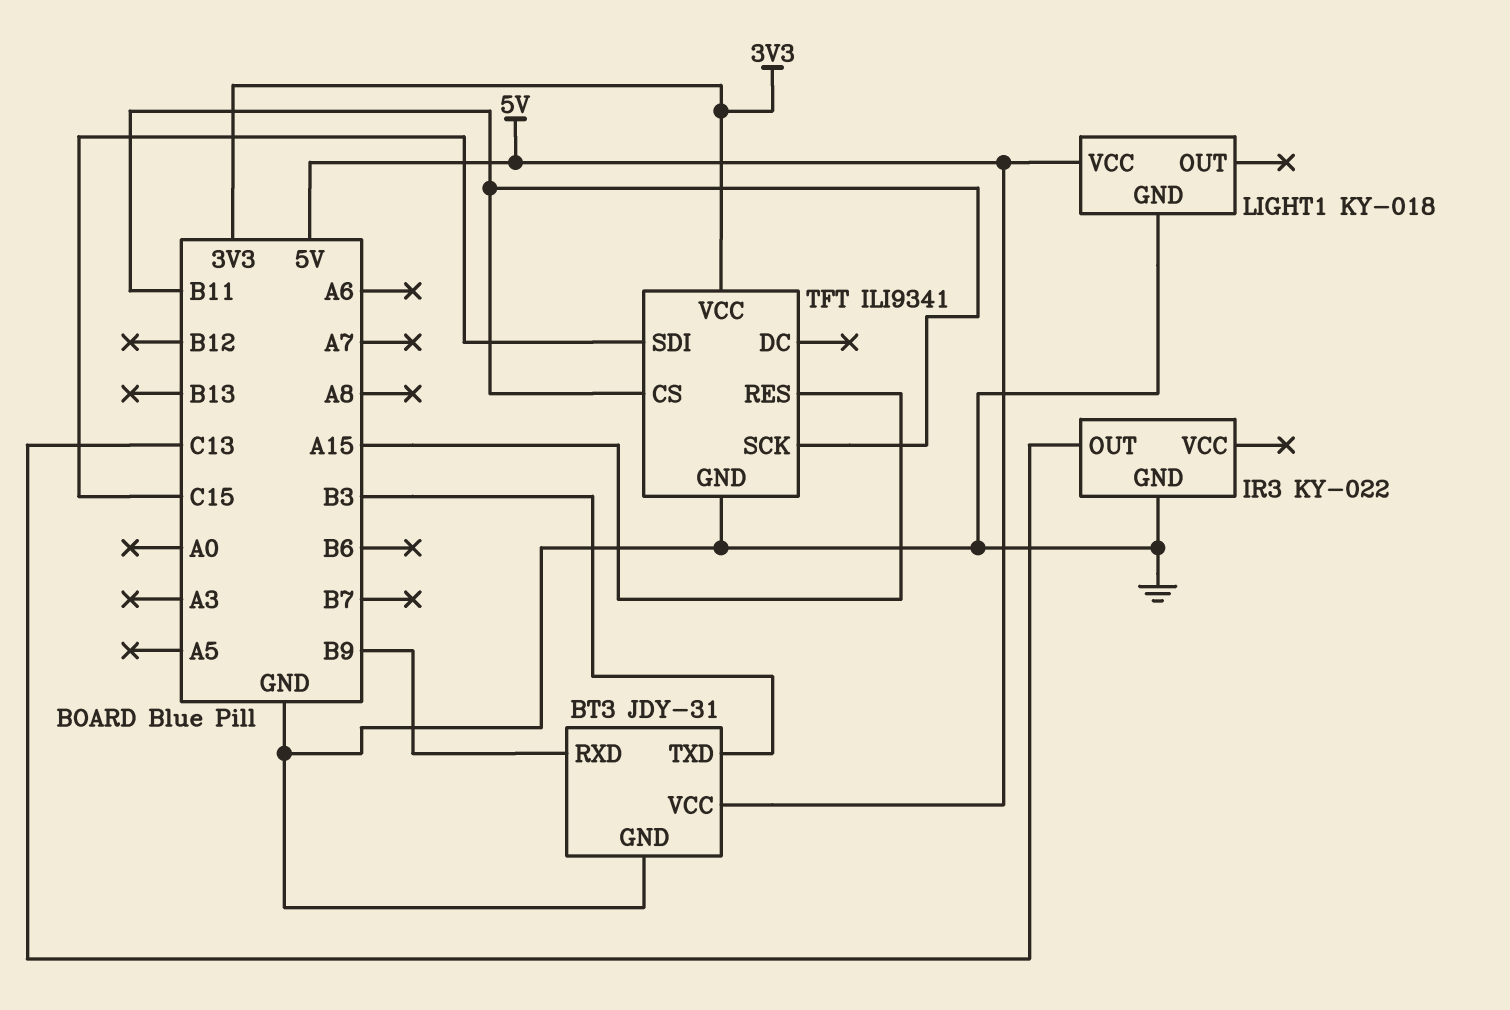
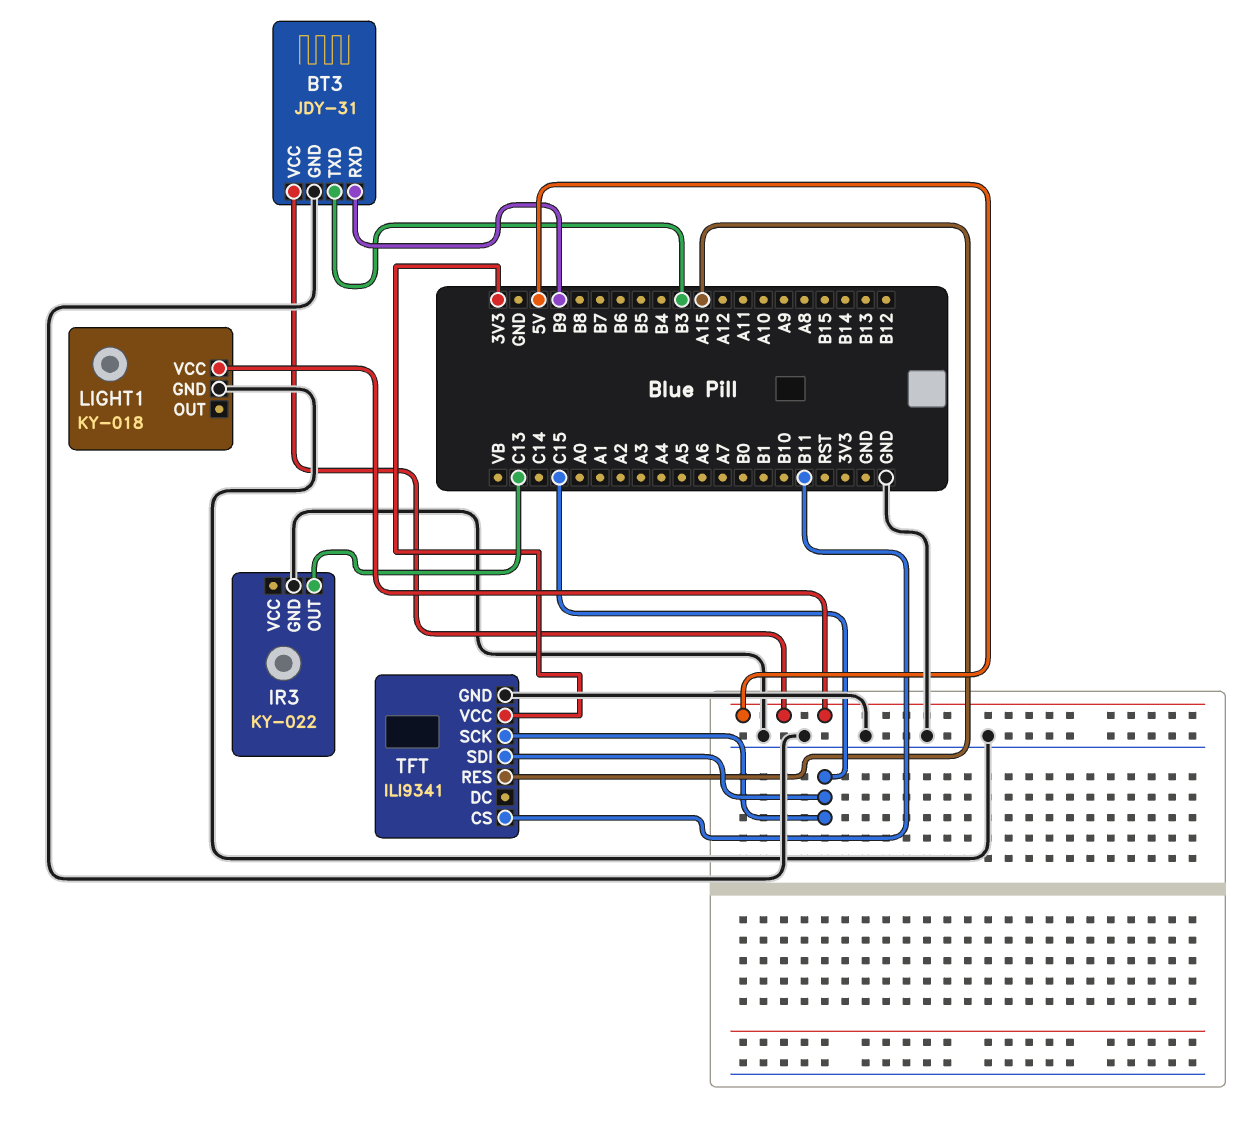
TFT pin SCK: B11 -> C15

